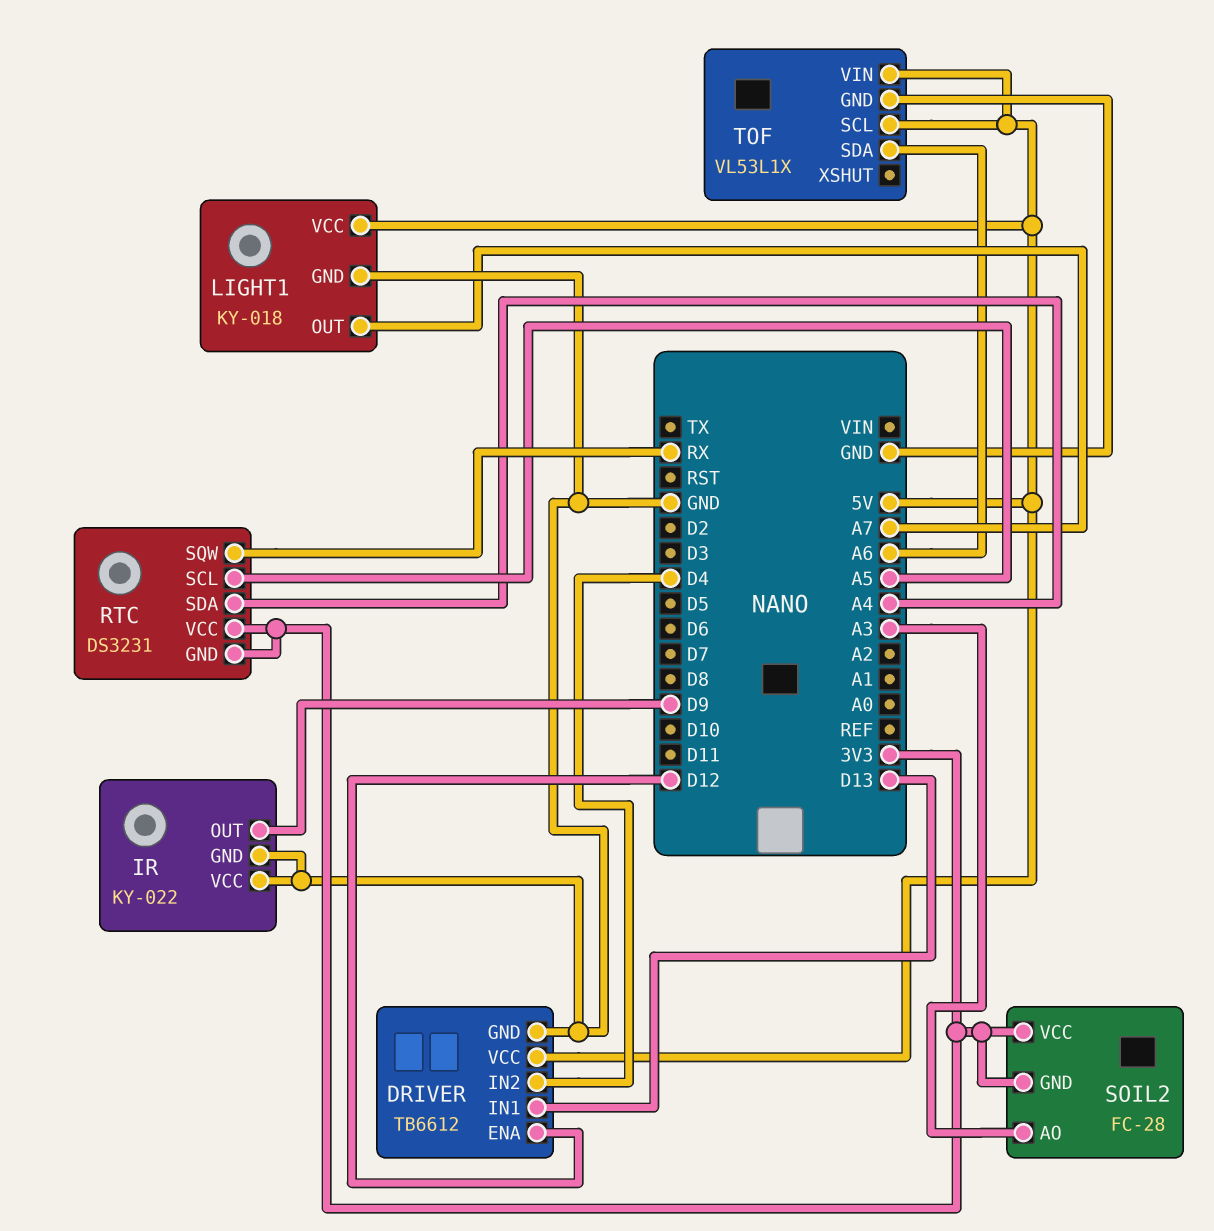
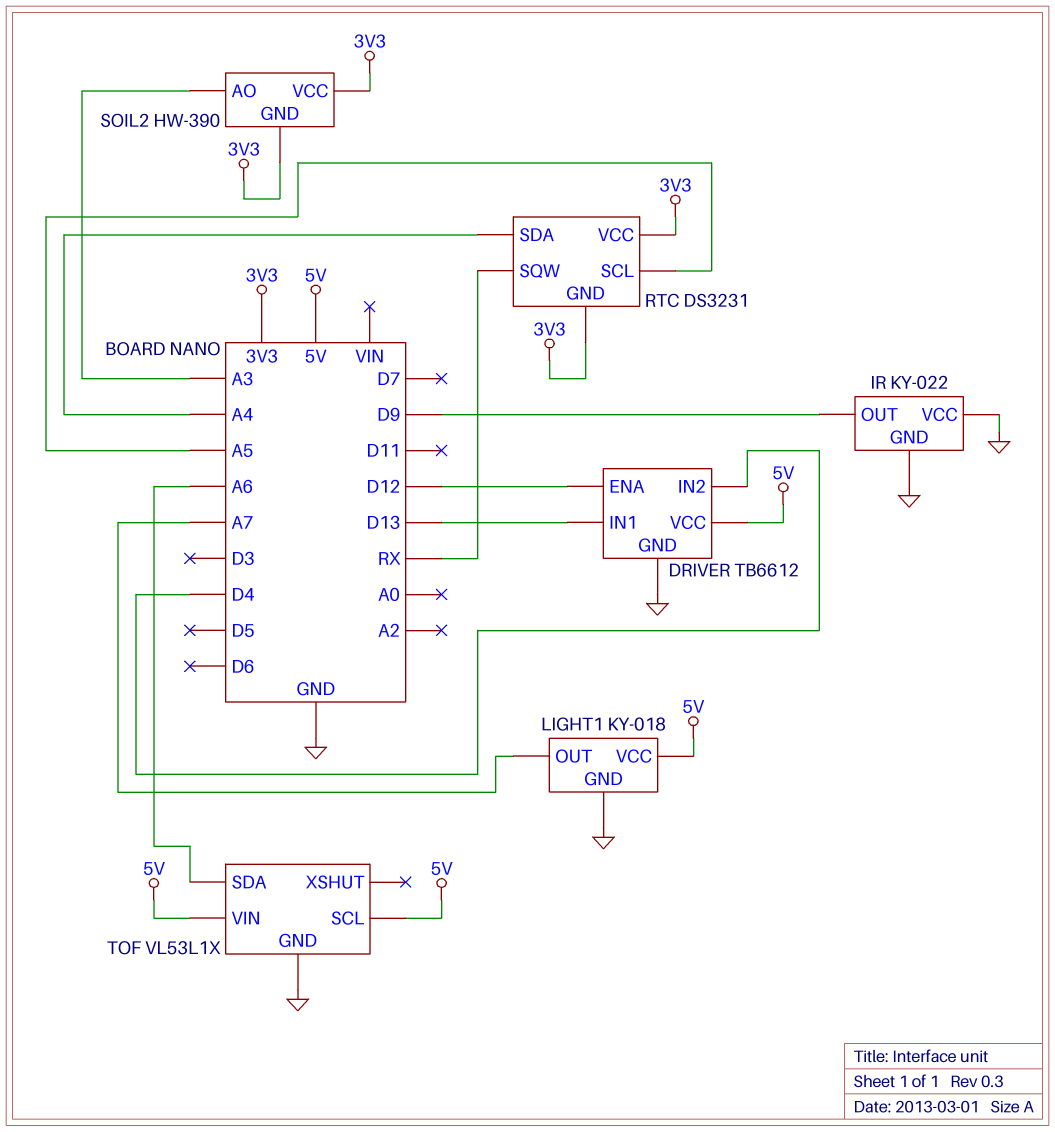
SOIL2: FC-28 -> HW-390

